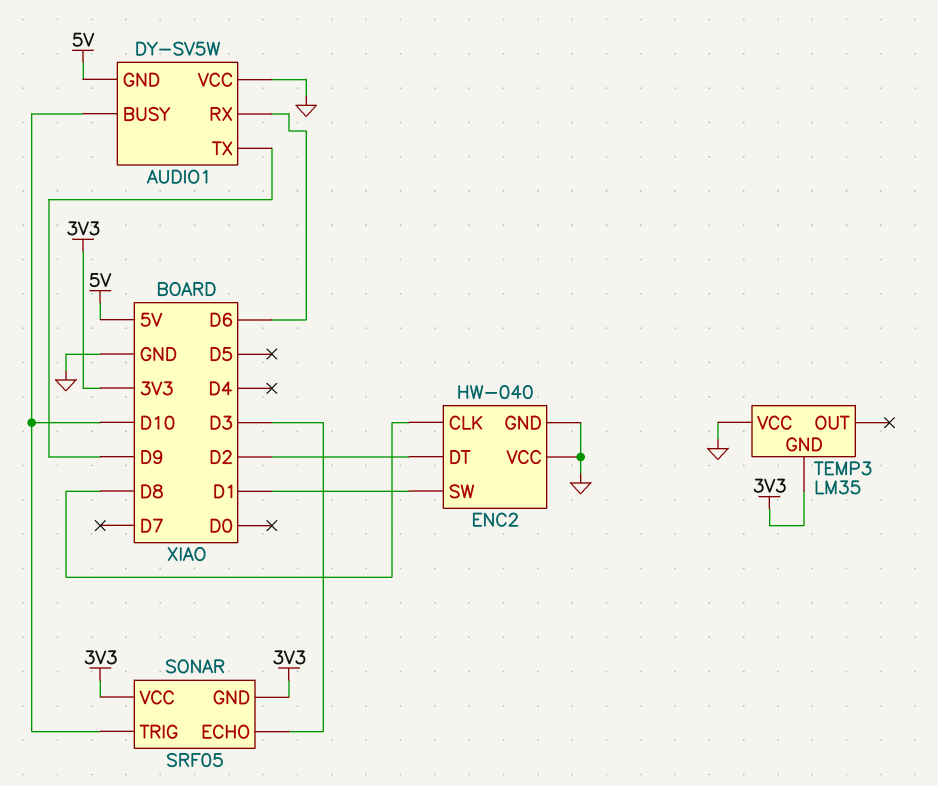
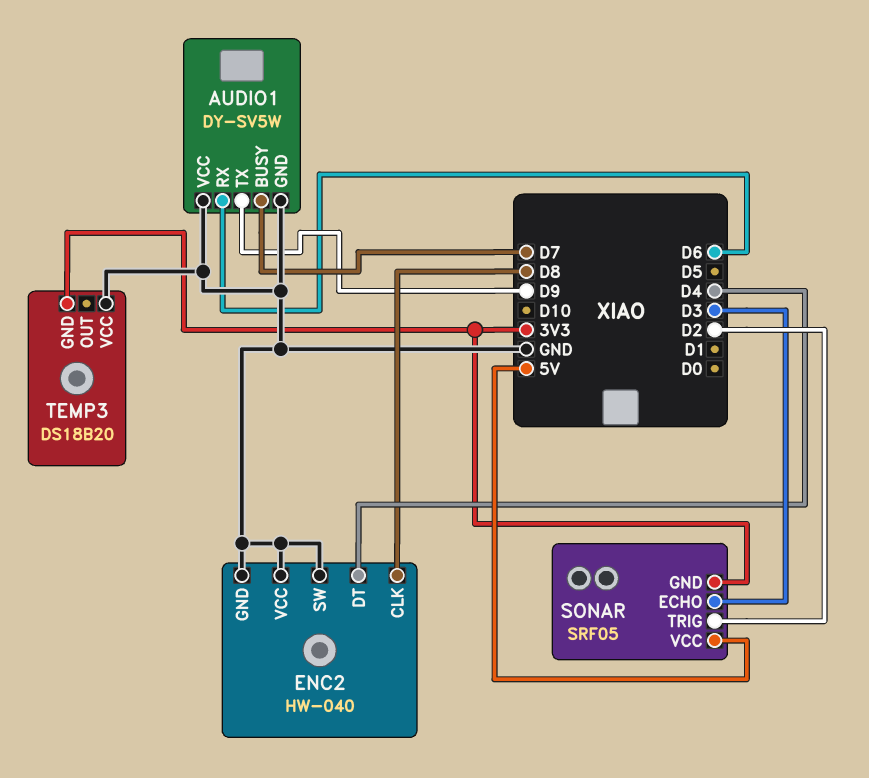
AUDIO1 pin BUSY: D10 -> D7
AUDIO1 pin GND: 5V -> GND
ENC2 pin DT: D2 -> D4
ENC2 pin SW: D1 -> GND
SONAR pin TRIG: D10 -> D2
SONAR pin VCC: 3V3 -> 5V
TEMP3: LM35 -> DS18B20

